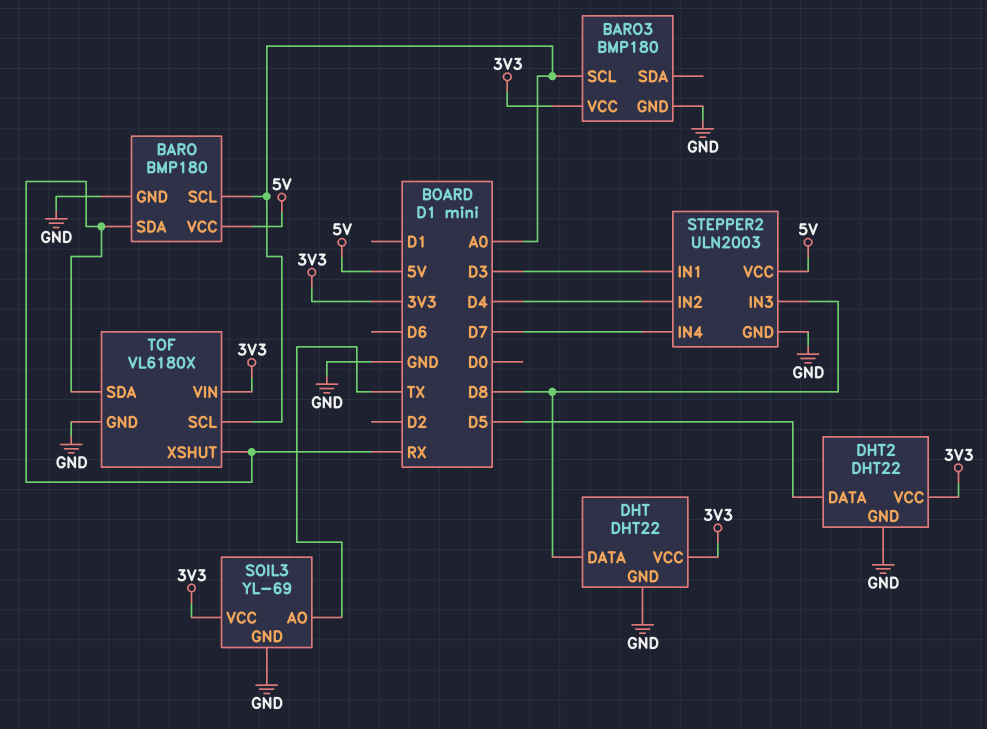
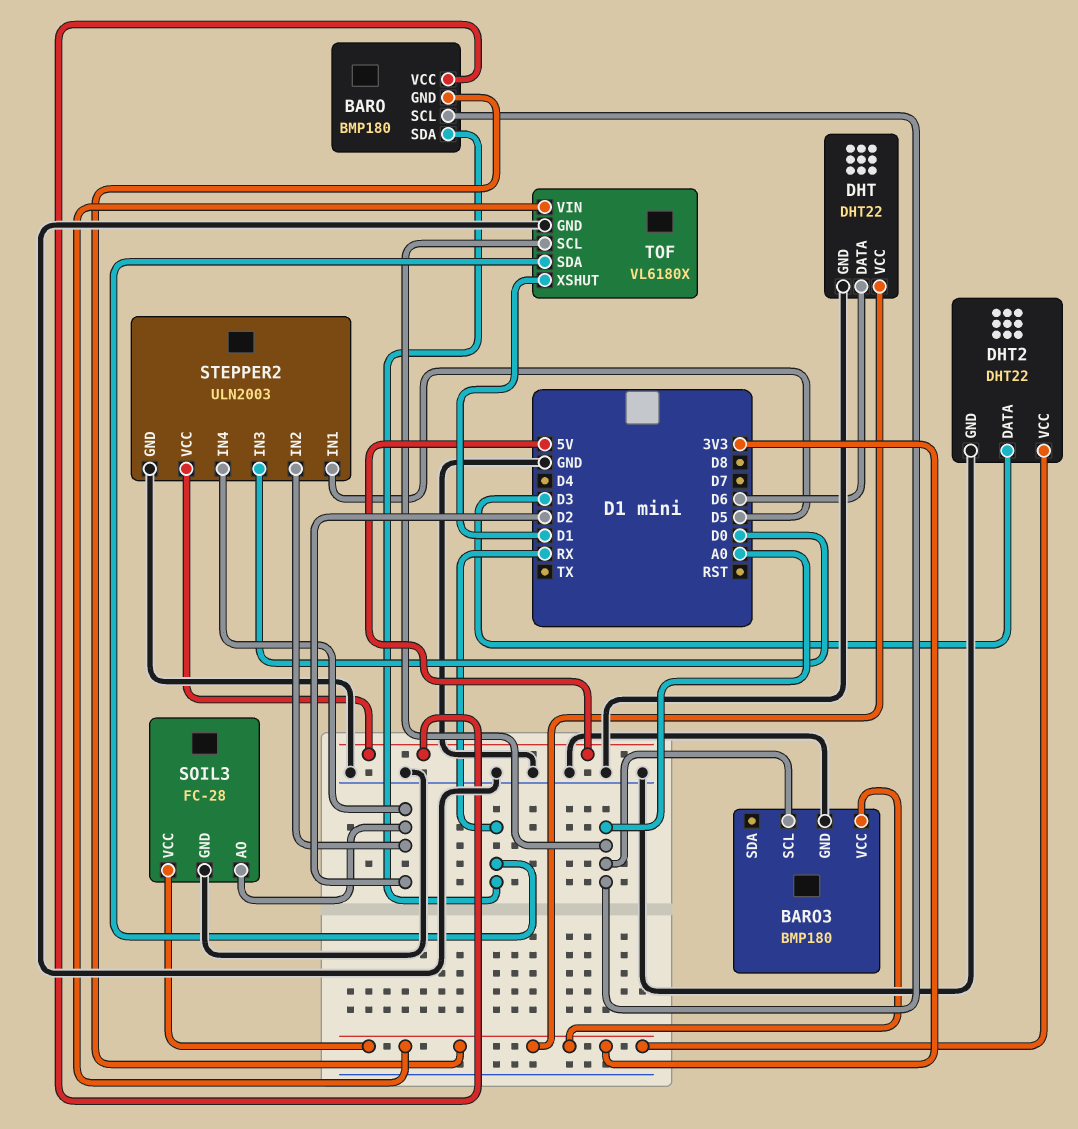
BARO pin GND: GND -> 3V3
DHT pin DATA: D8 -> D6
DHT2 pin DATA: D5 -> D3
SOIL3: YL-69 -> FC-28
SOIL3 pin AO: TX -> D2
STEPPER2 pin IN1: D3 -> D5
STEPPER2 pin IN2: D4 -> D2
STEPPER2 pin IN3: D8 -> D0
STEPPER2 pin IN4: D7 -> D2
TOF pin XSHUT: RX -> D1

